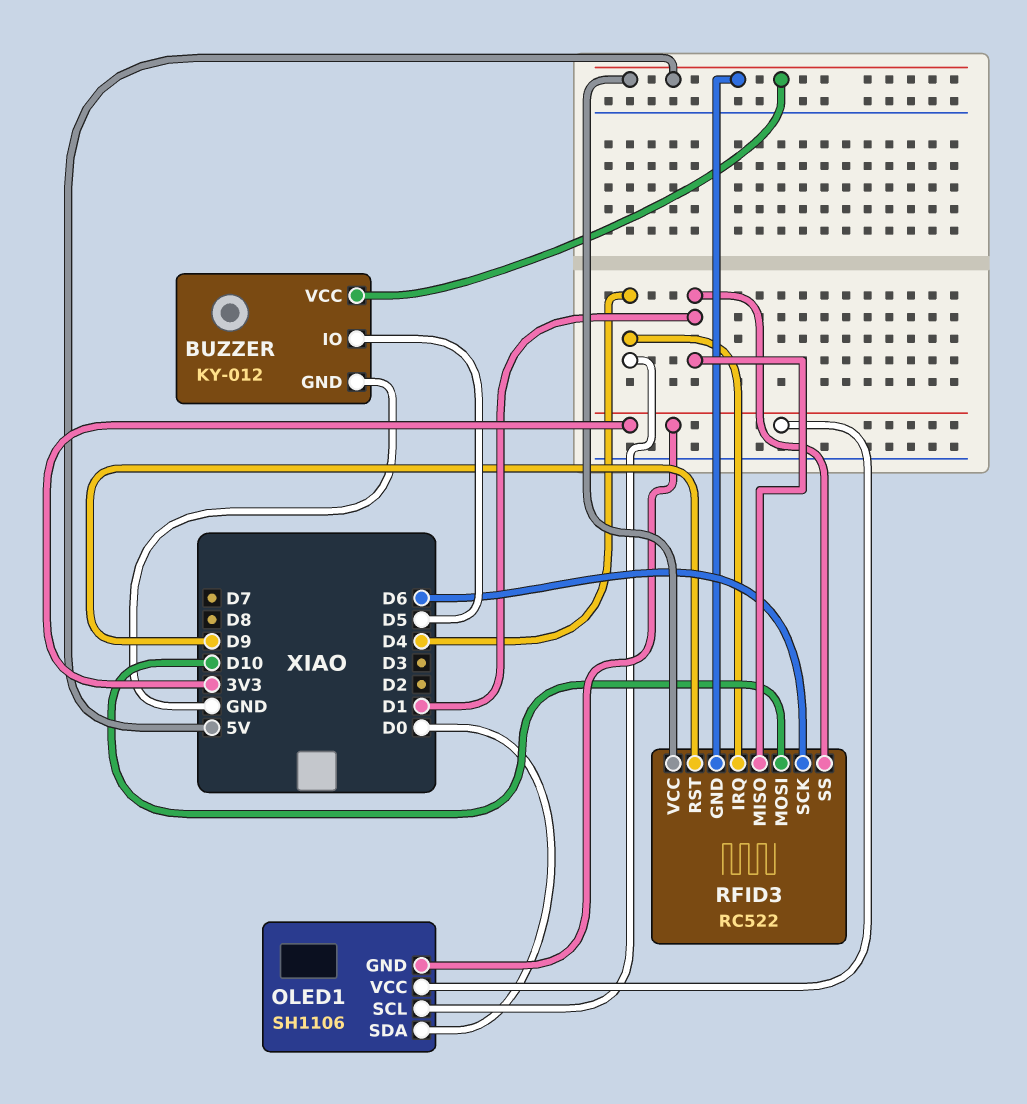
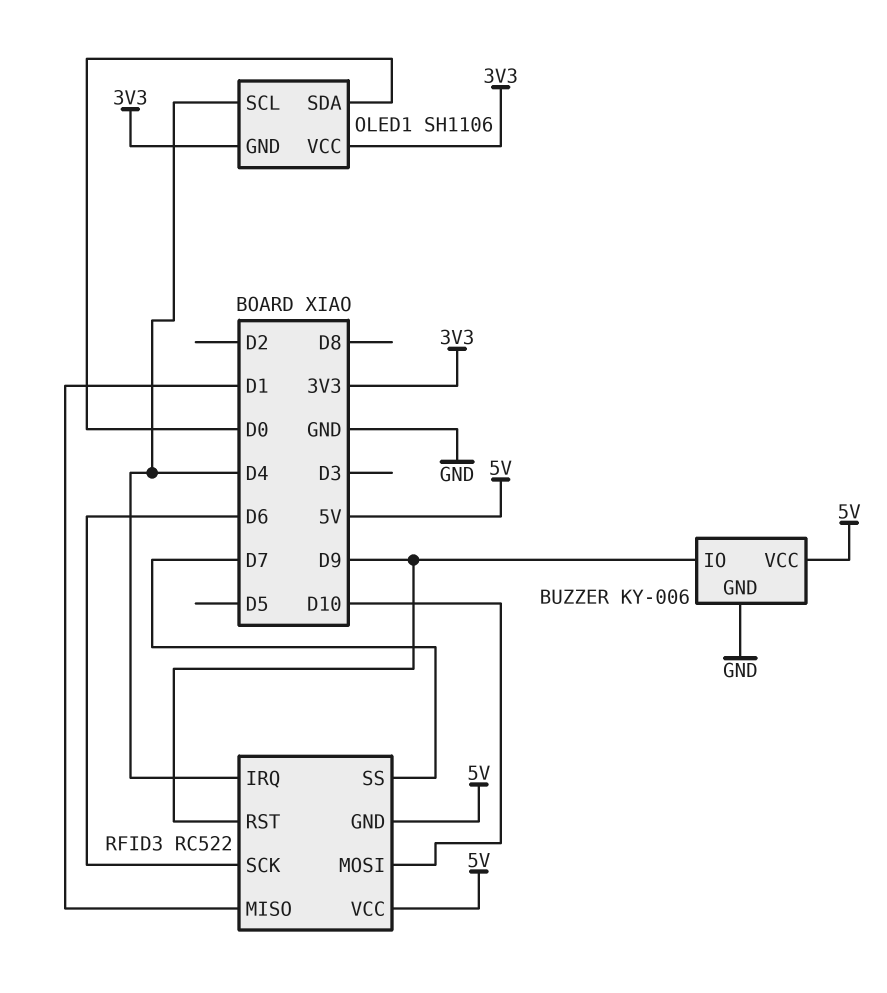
BUZZER: KY-012 -> KY-006
BUZZER pin IO: D5 -> D9
RFID3 pin SS: D1 -> D7

